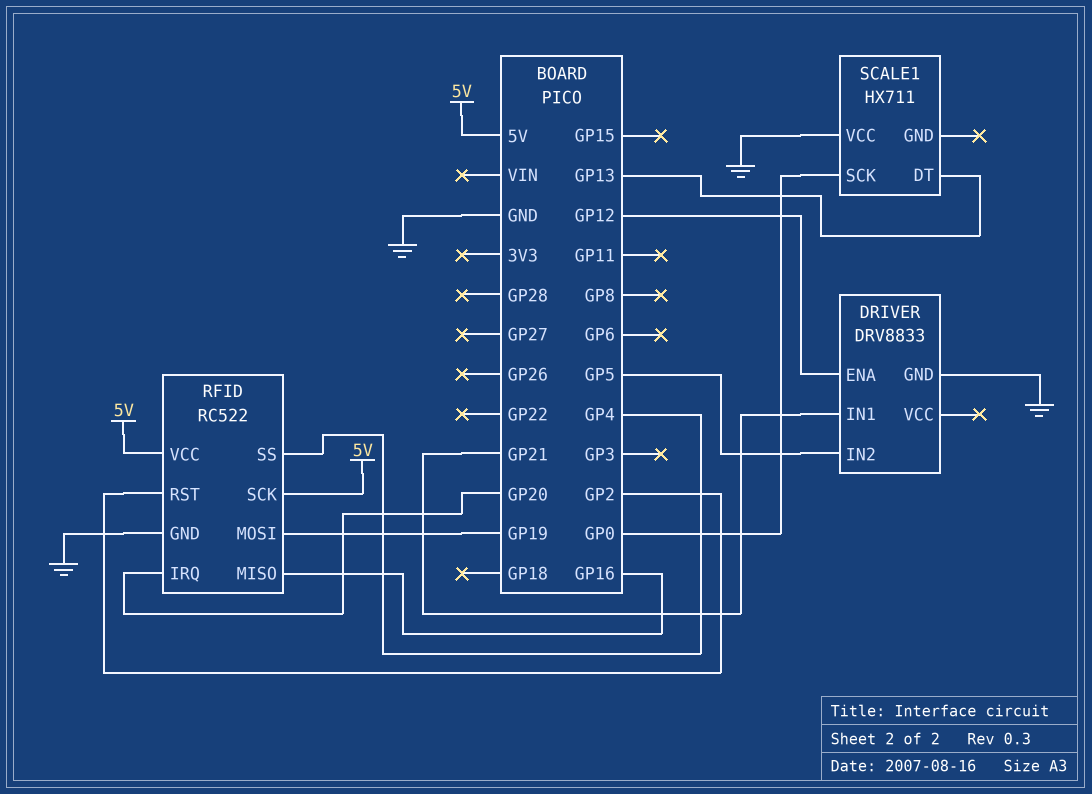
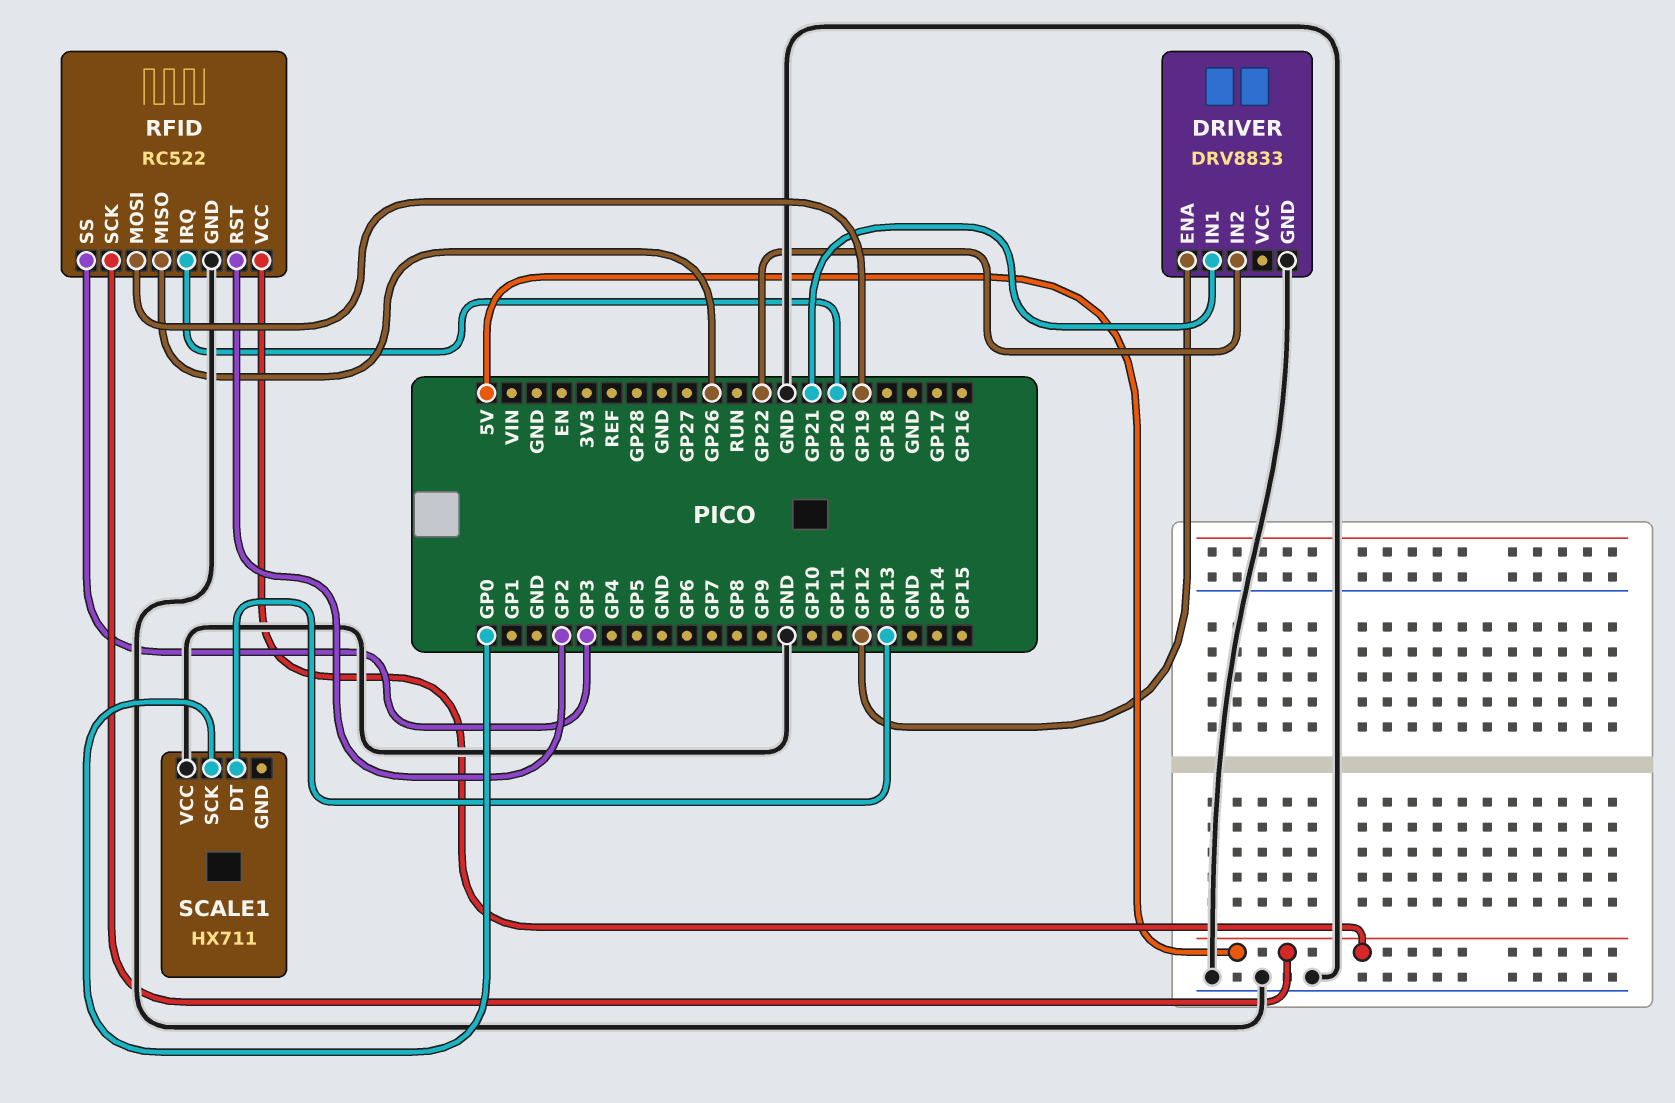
DRIVER pin IN2: GP5 -> GP22
RFID pin MISO: GP16 -> GP26
RFID pin SS: GP4 -> GP3

